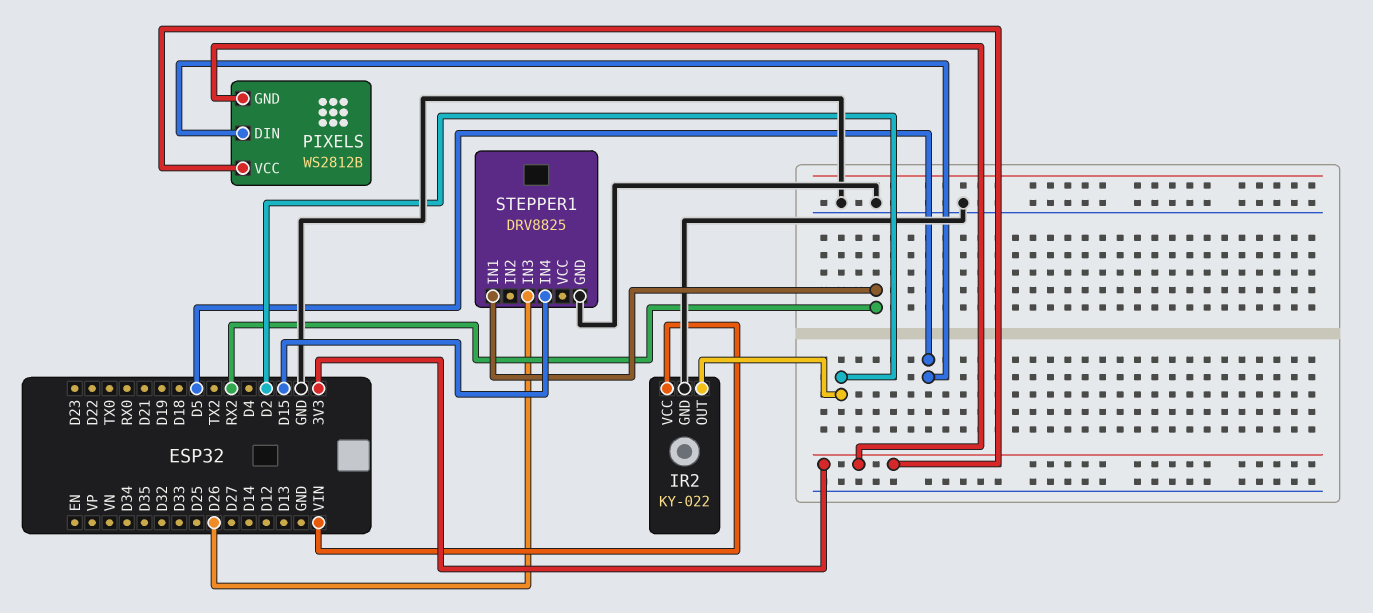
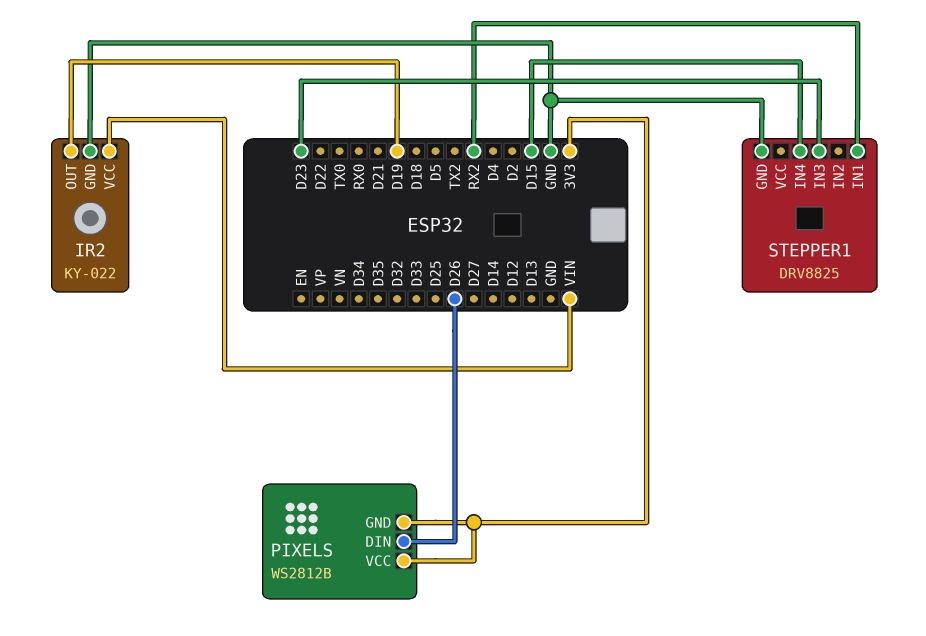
IR2 pin OUT: D2 -> D19
PIXELS pin DIN: D5 -> D26
STEPPER1 pin IN3: D26 -> D23

